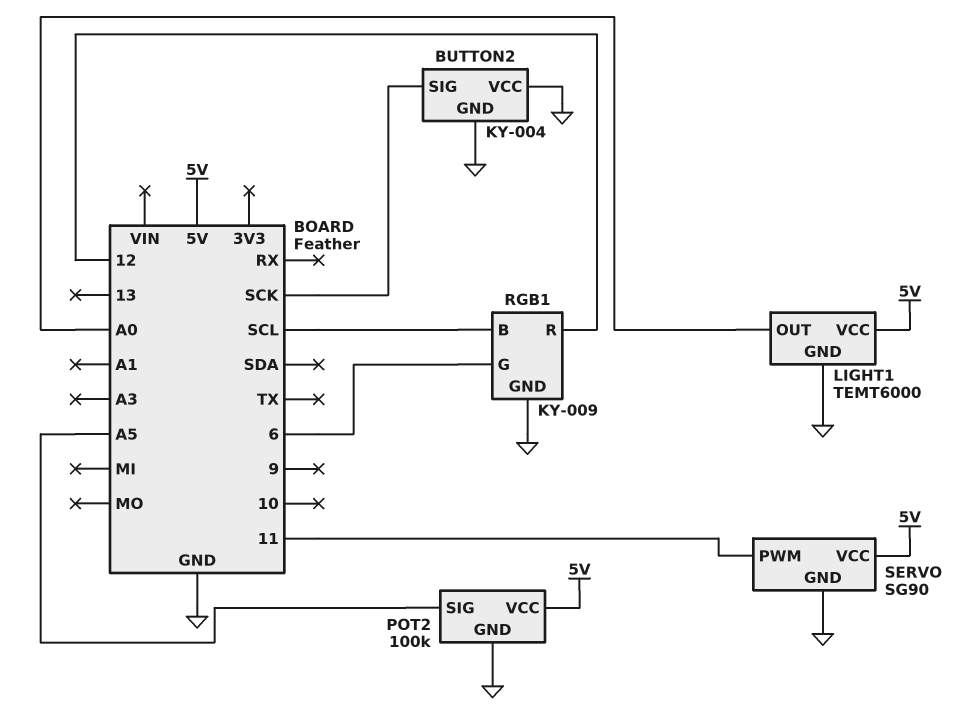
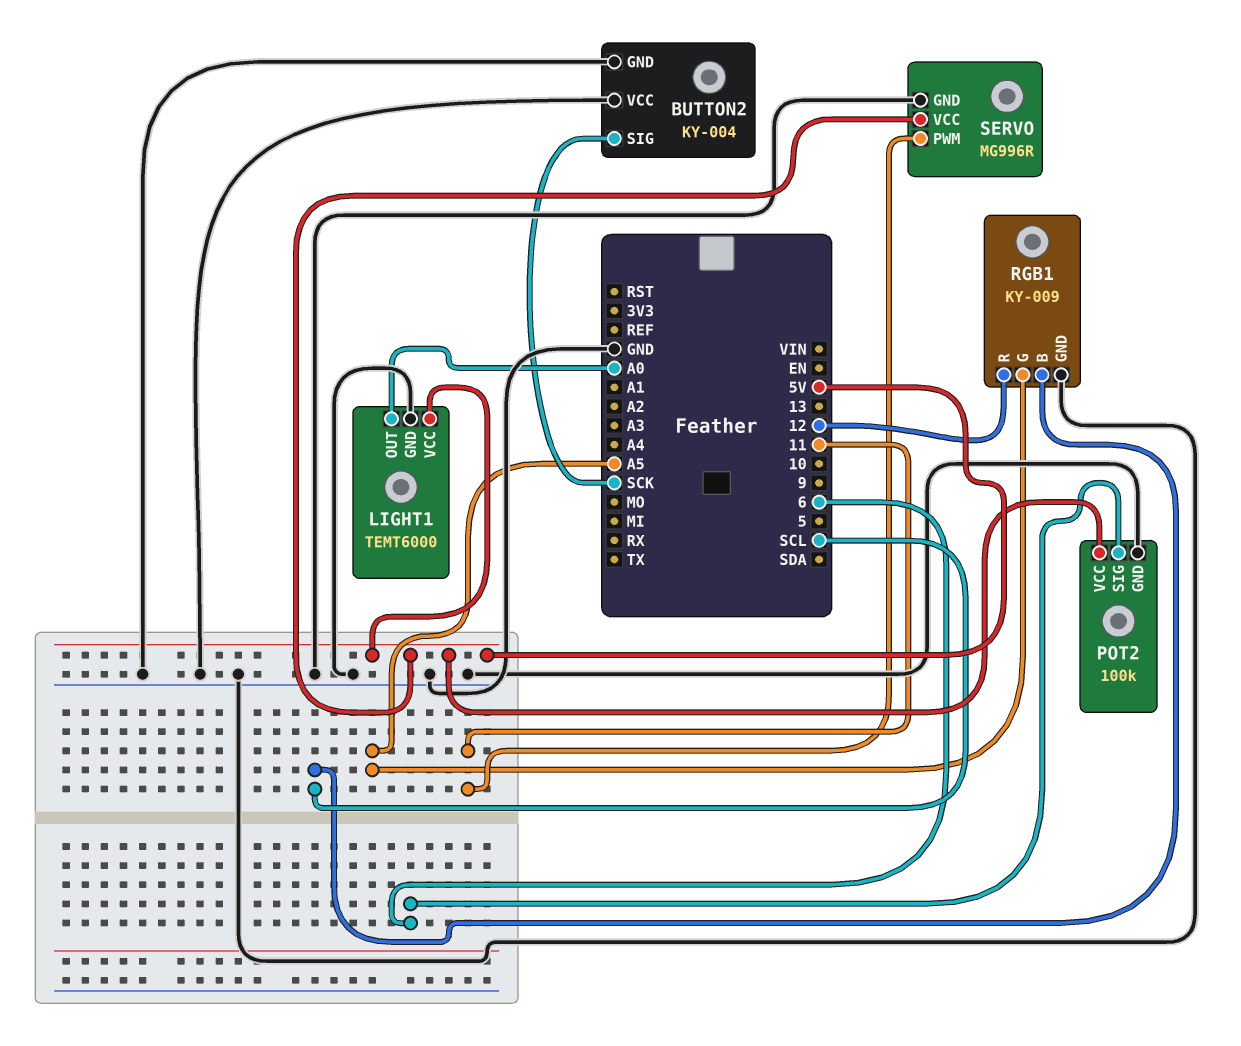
POT2 pin SIG: A5 -> 6
RGB1 pin G: 6 -> A5
SERVO: SG90 -> MG996R

